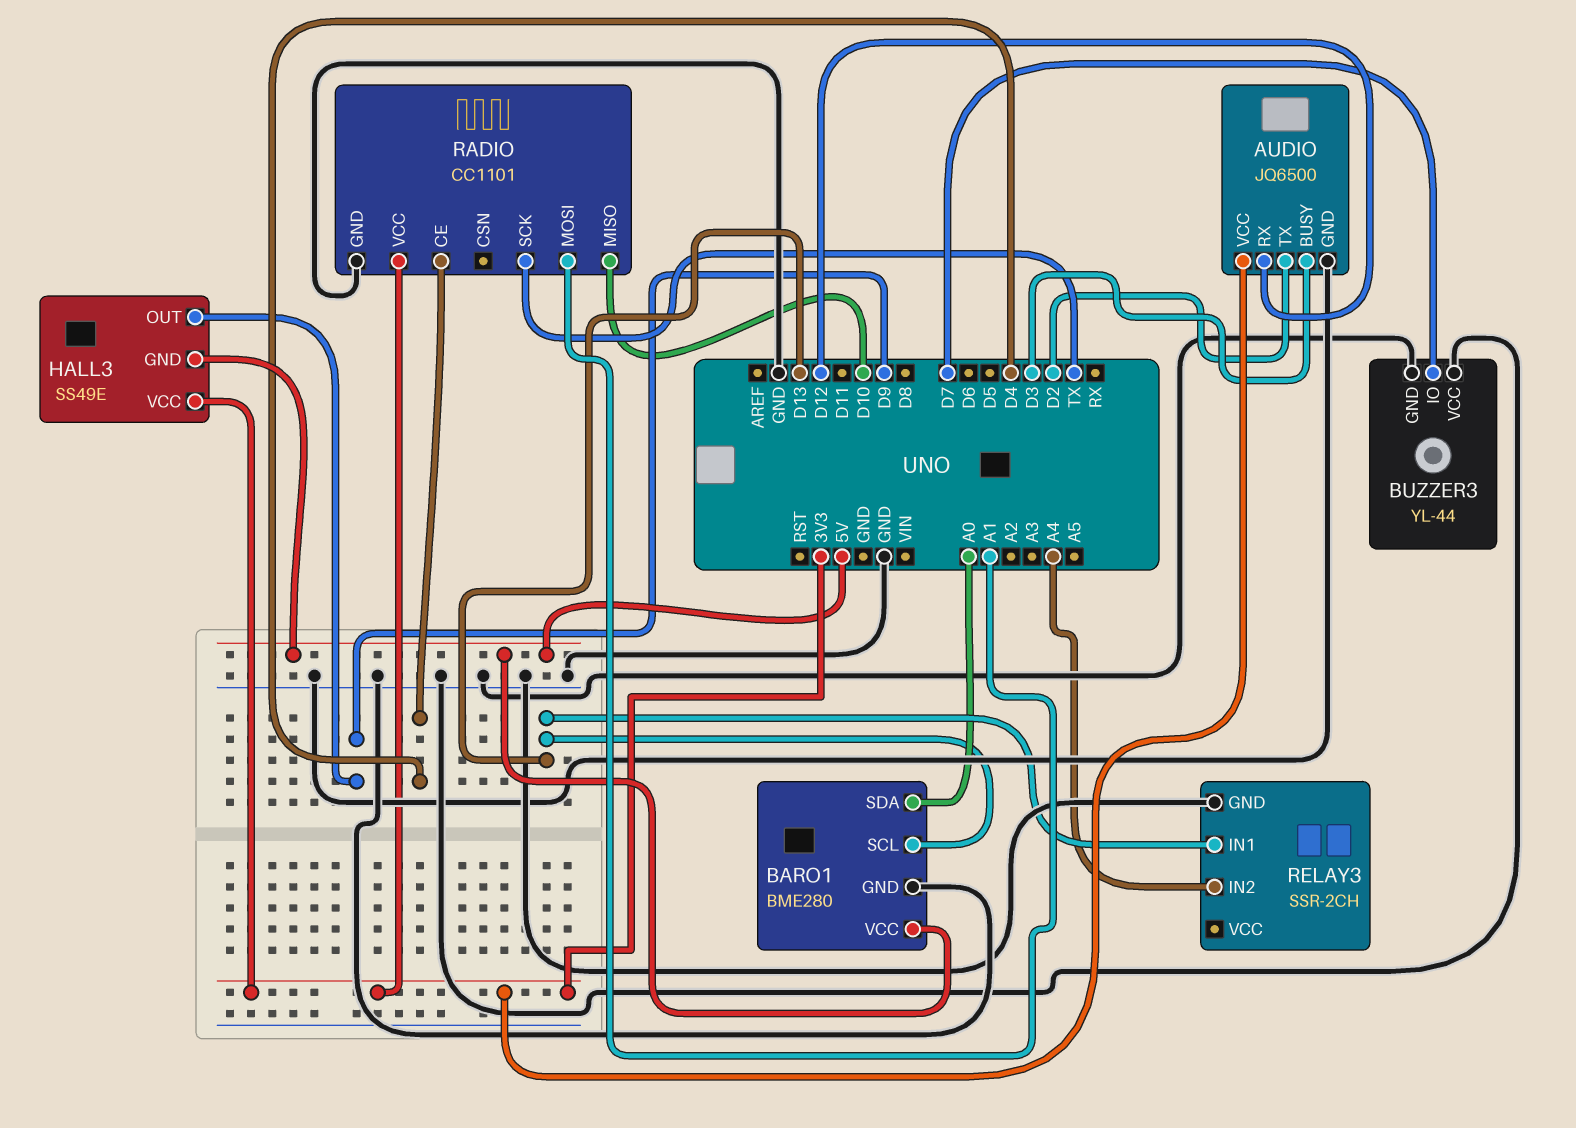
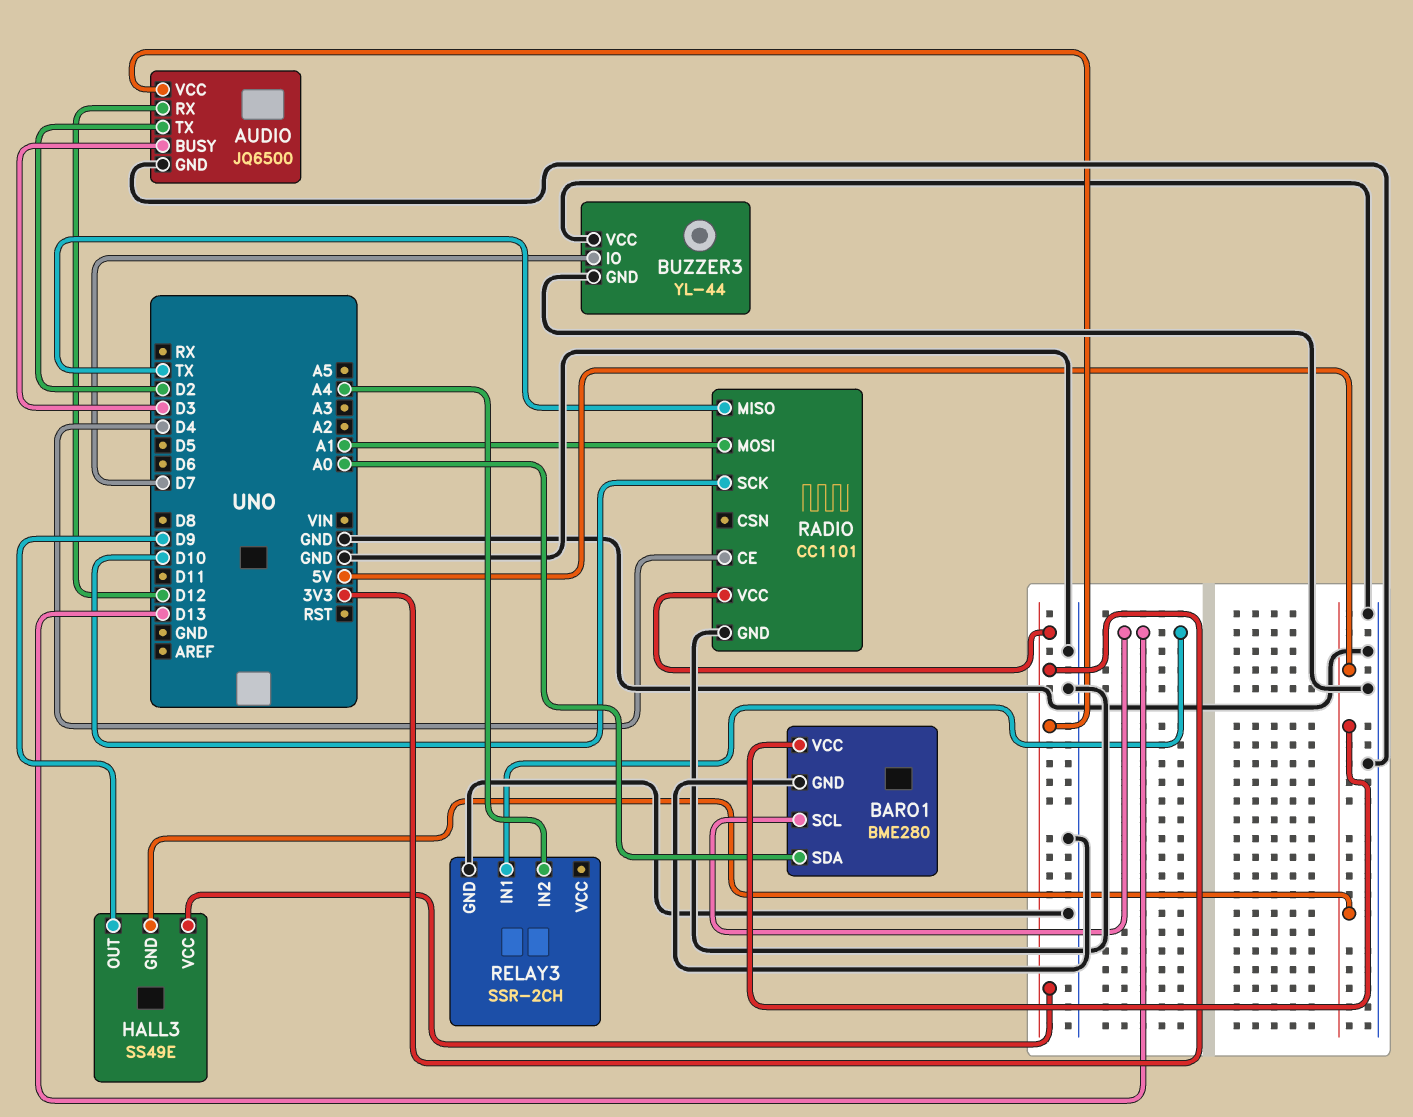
RADIO pin MISO: D10 -> TX
RADIO pin SCK: TX -> D10

